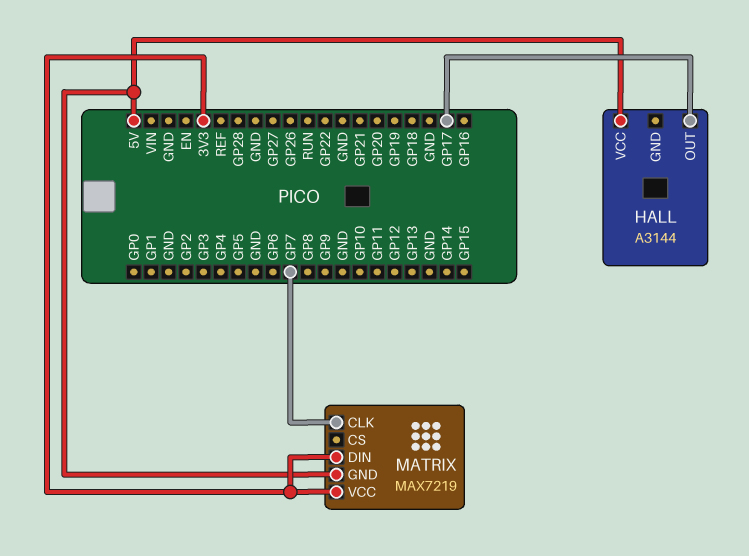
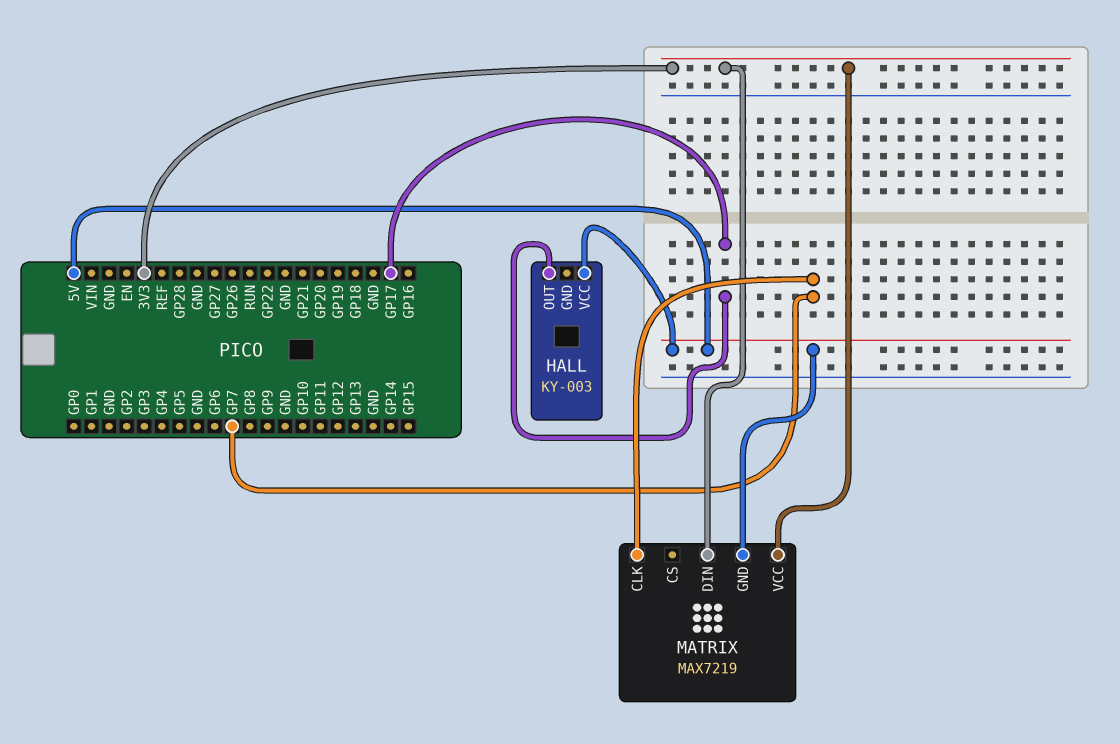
HALL: A3144 -> KY-003

